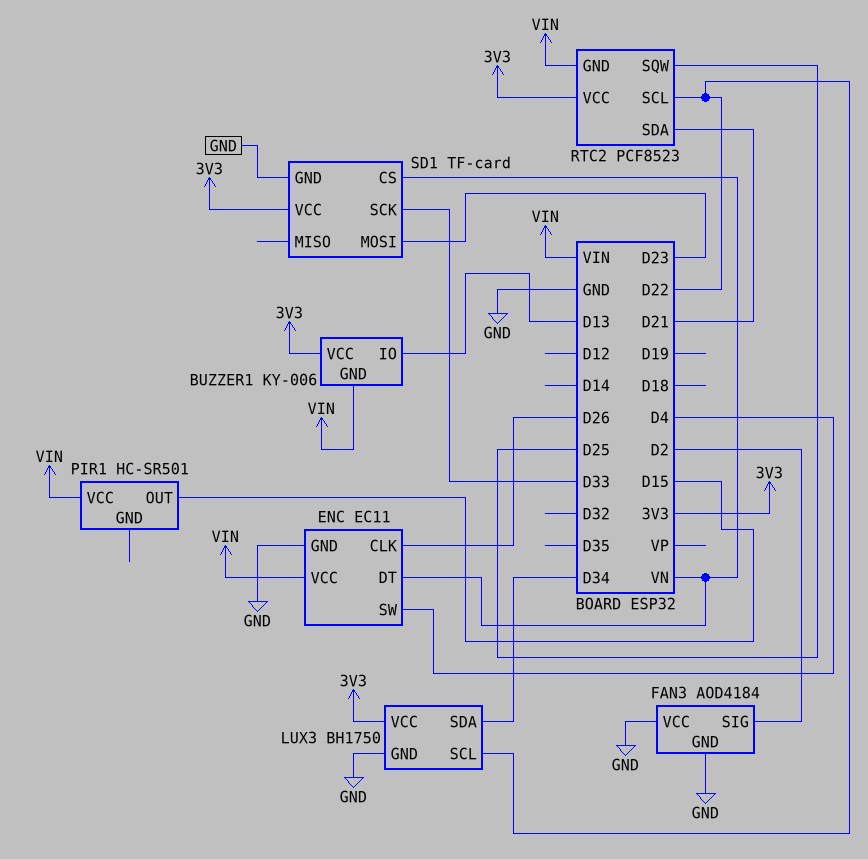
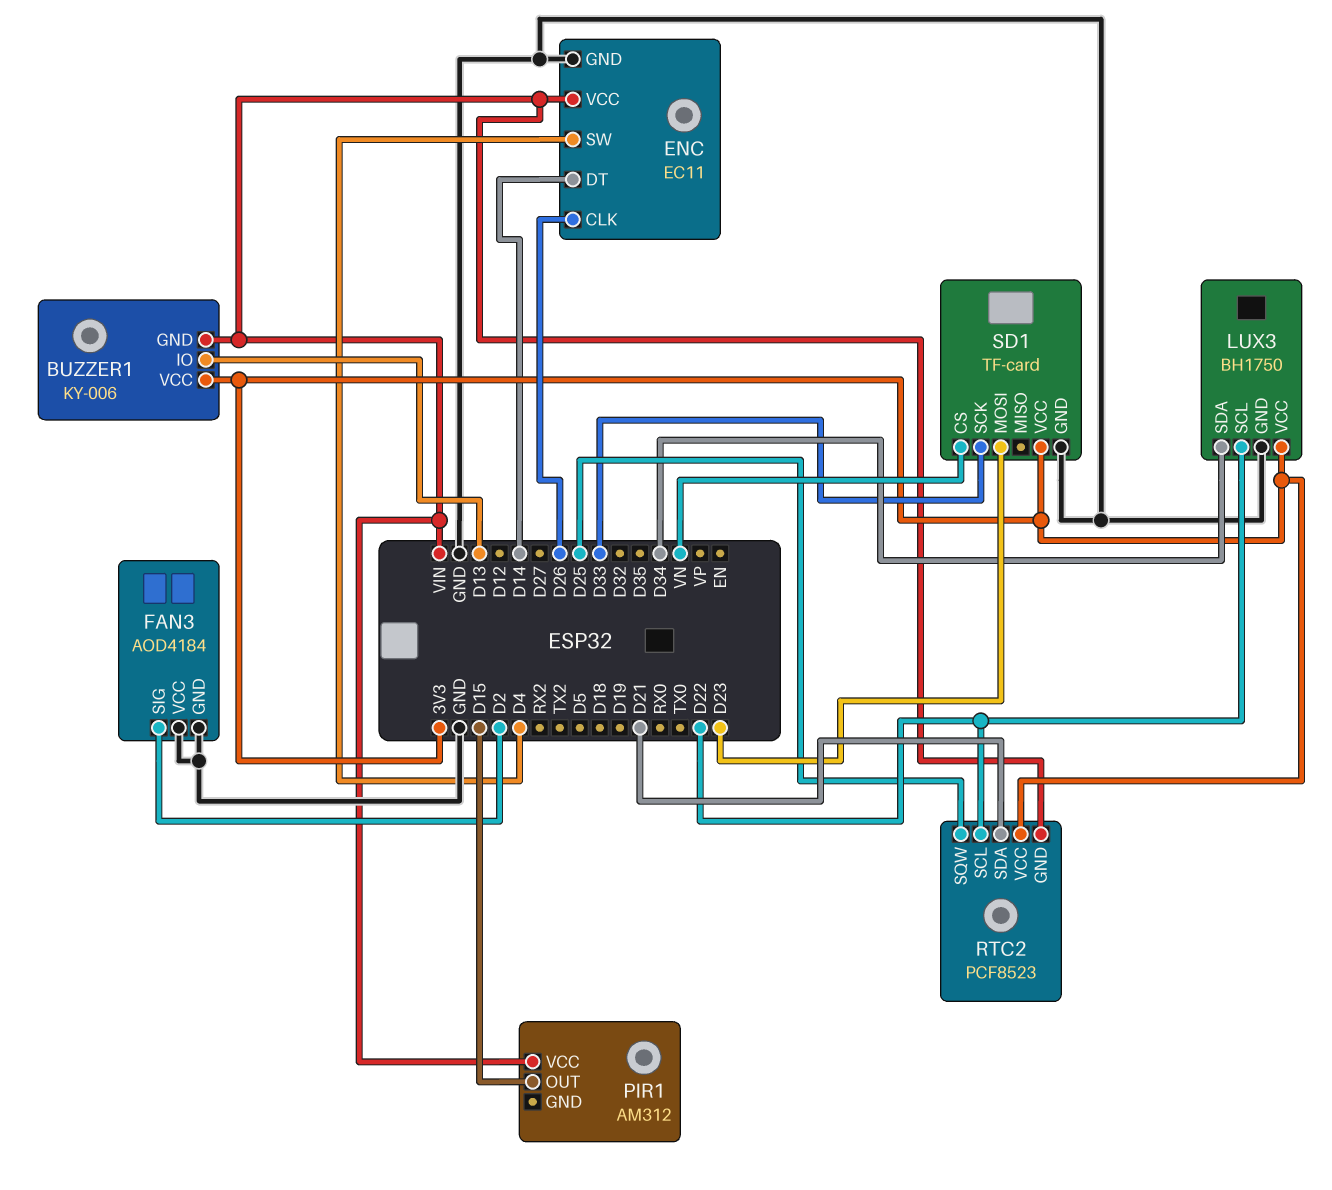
ENC pin DT: VN -> D14
PIR1: HC-SR501 -> AM312

